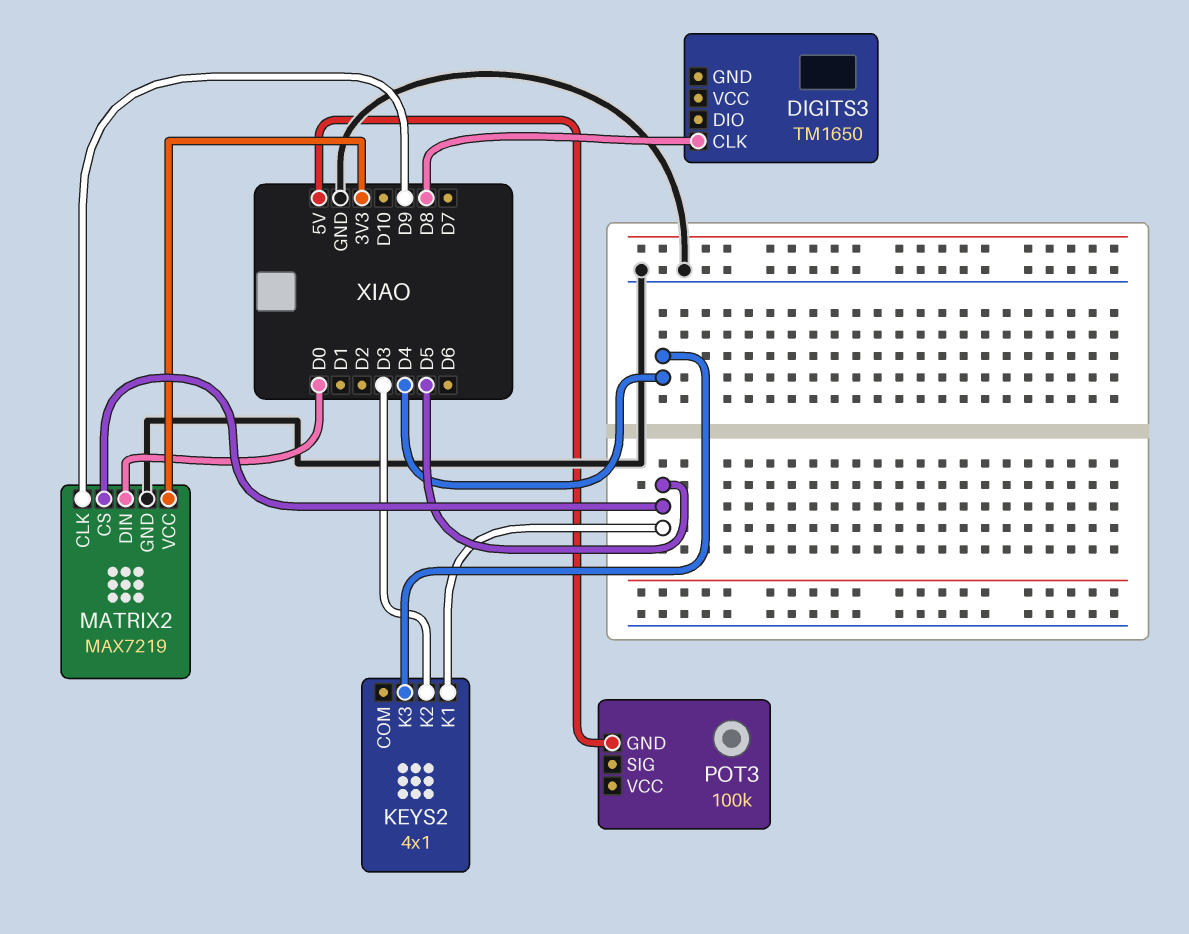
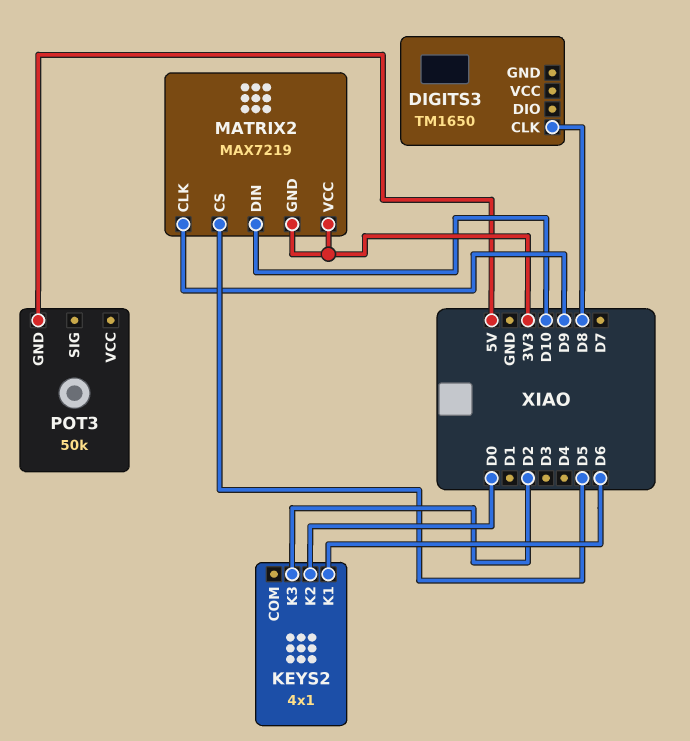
KEYS2 pin K1: D5 -> D6
KEYS2 pin K2: D3 -> D0
KEYS2 pin K3: D4 -> D2
MATRIX2 pin DIN: D0 -> D10
MATRIX2 pin GND: GND -> 3V3
POT3: 100k -> 50k

